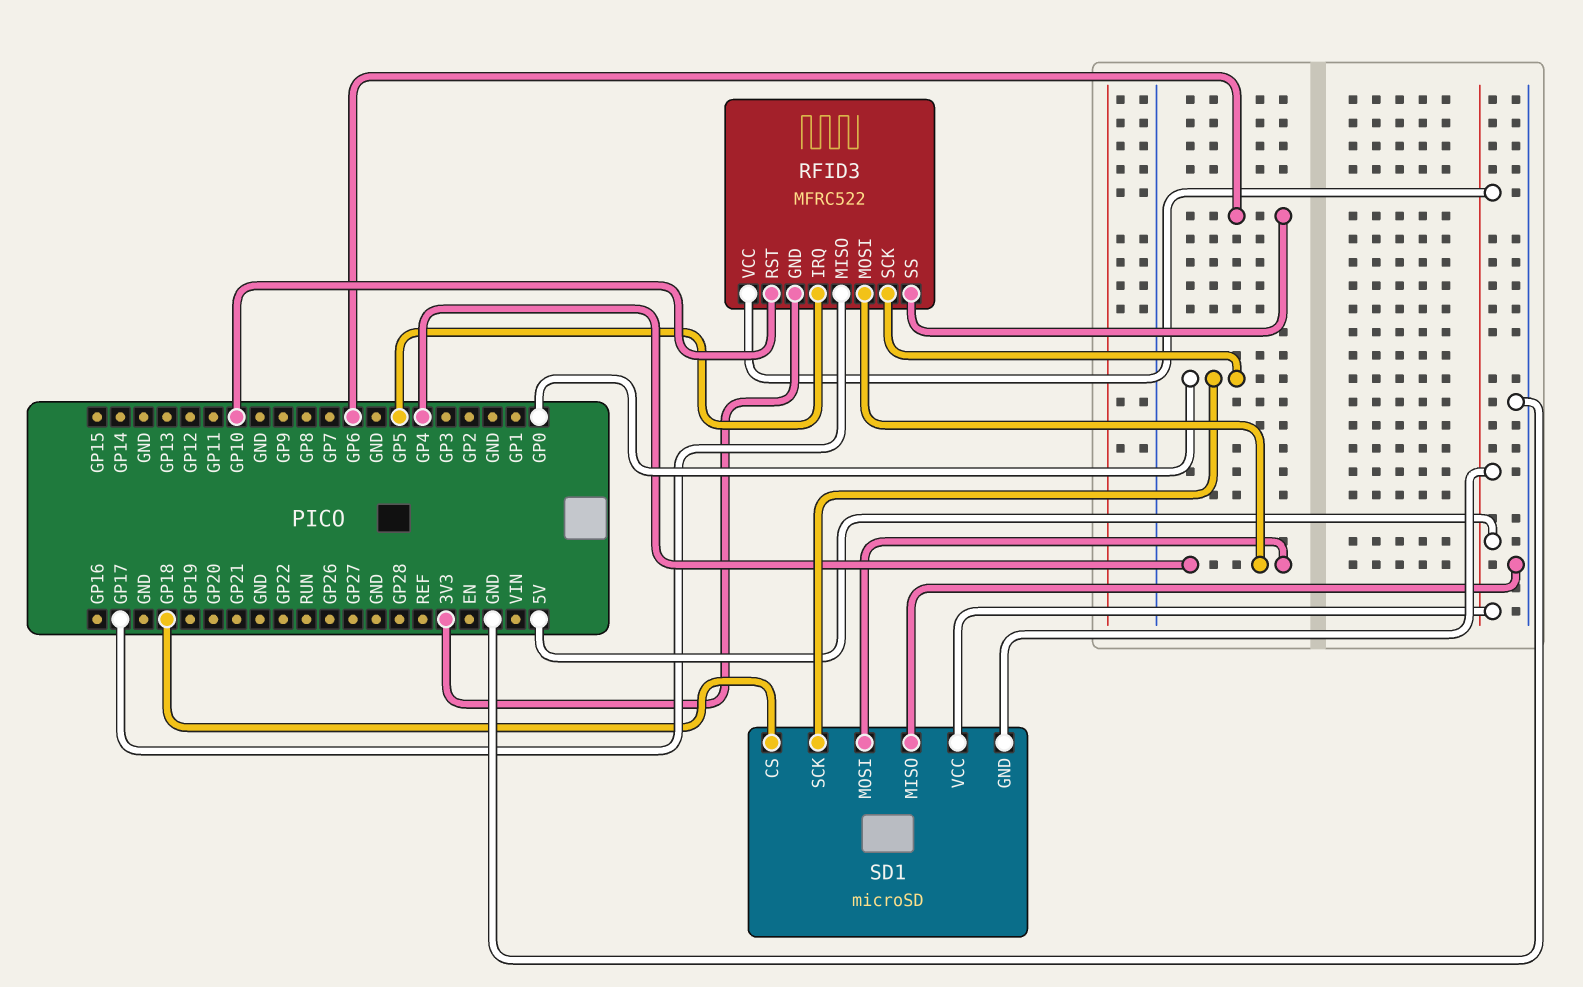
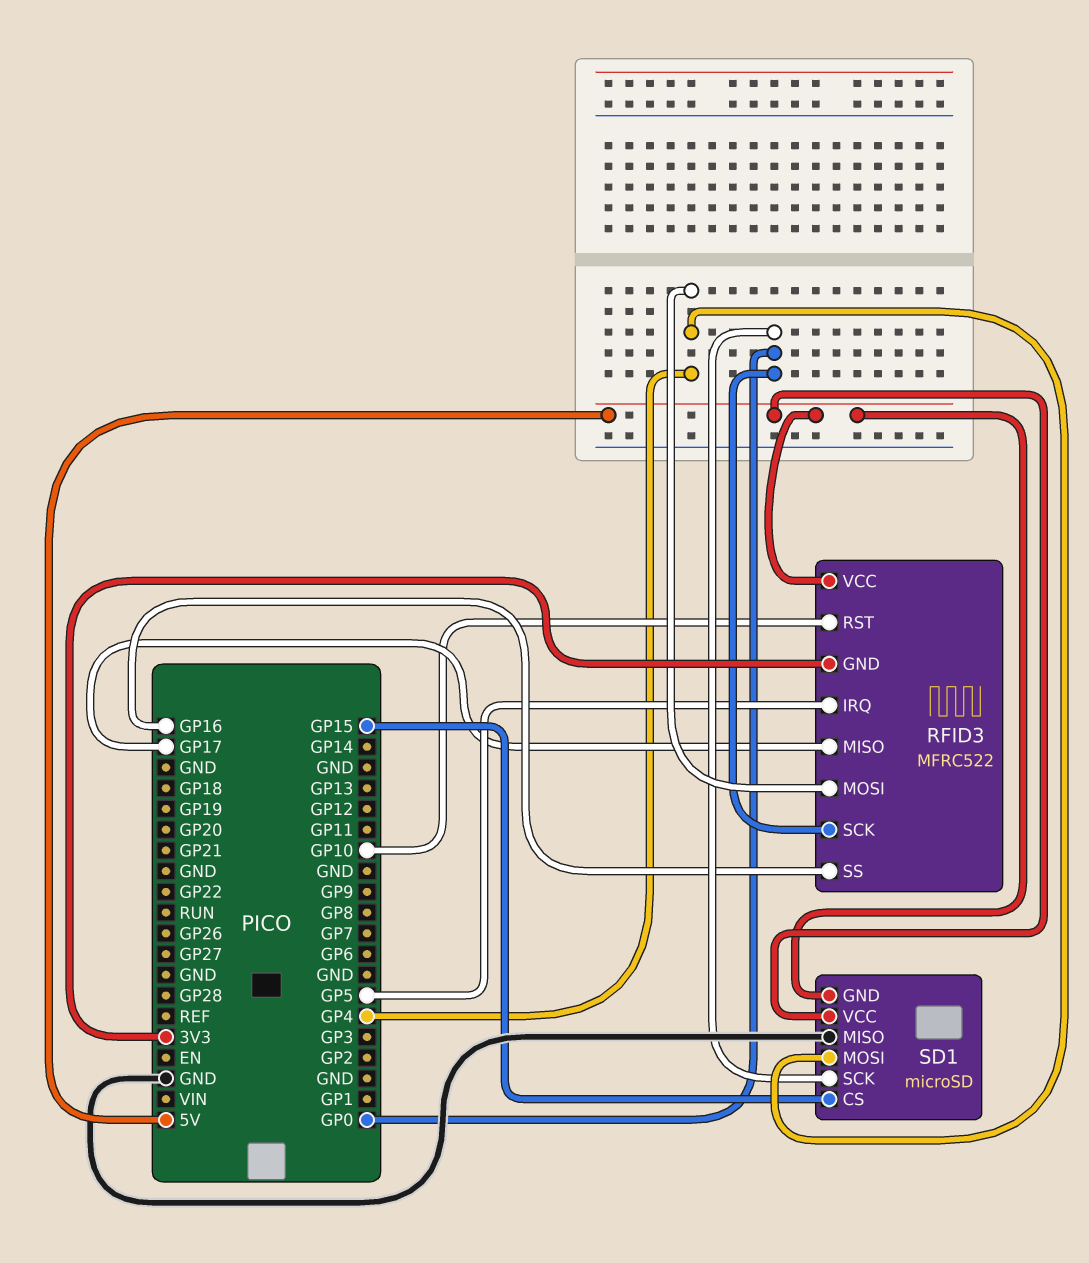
RFID3 pin SS: GP6 -> GP16
SD1 pin CS: GP18 -> GP15

